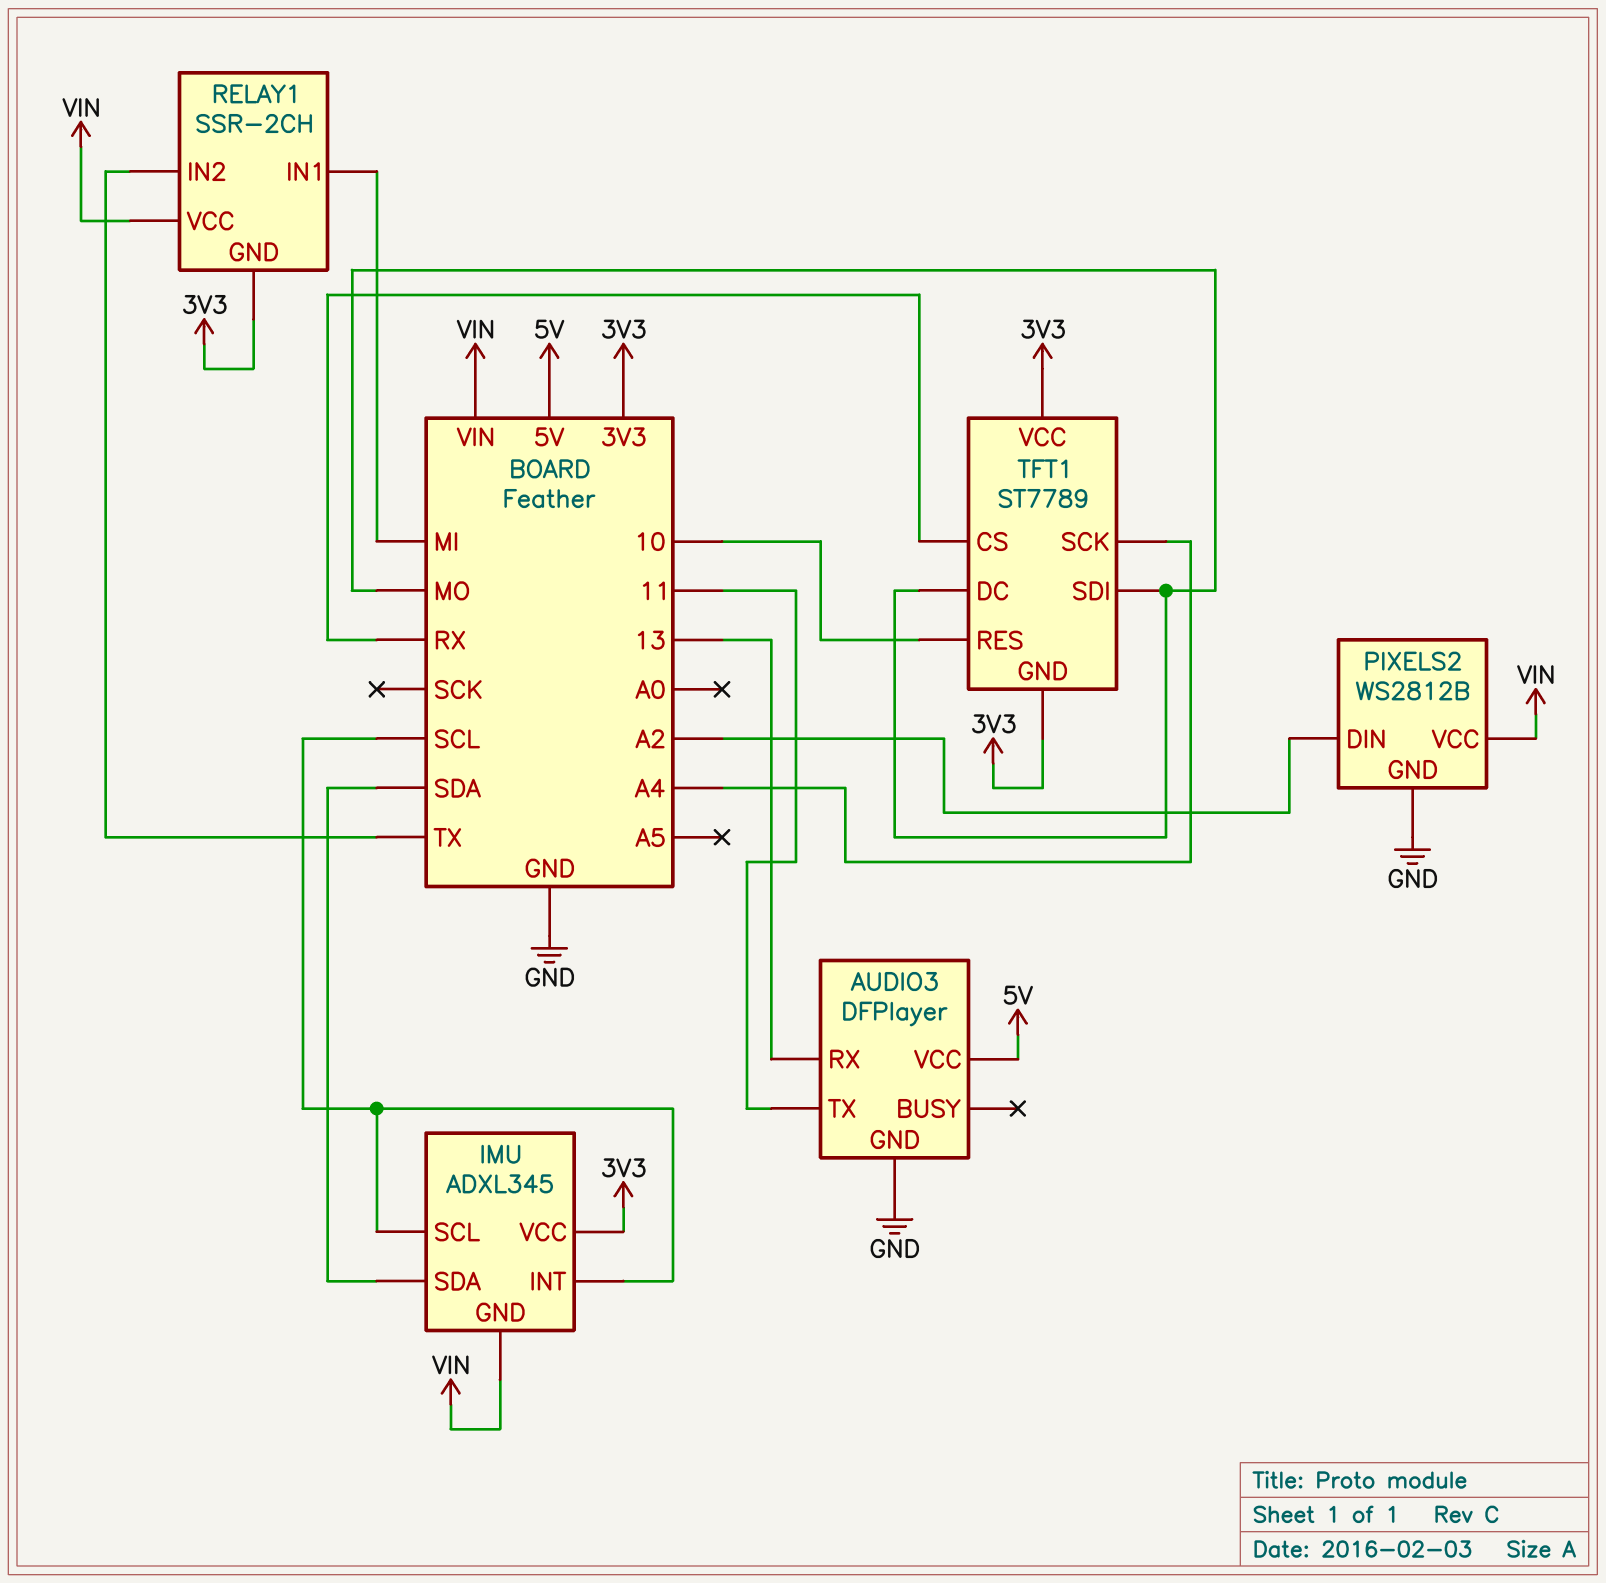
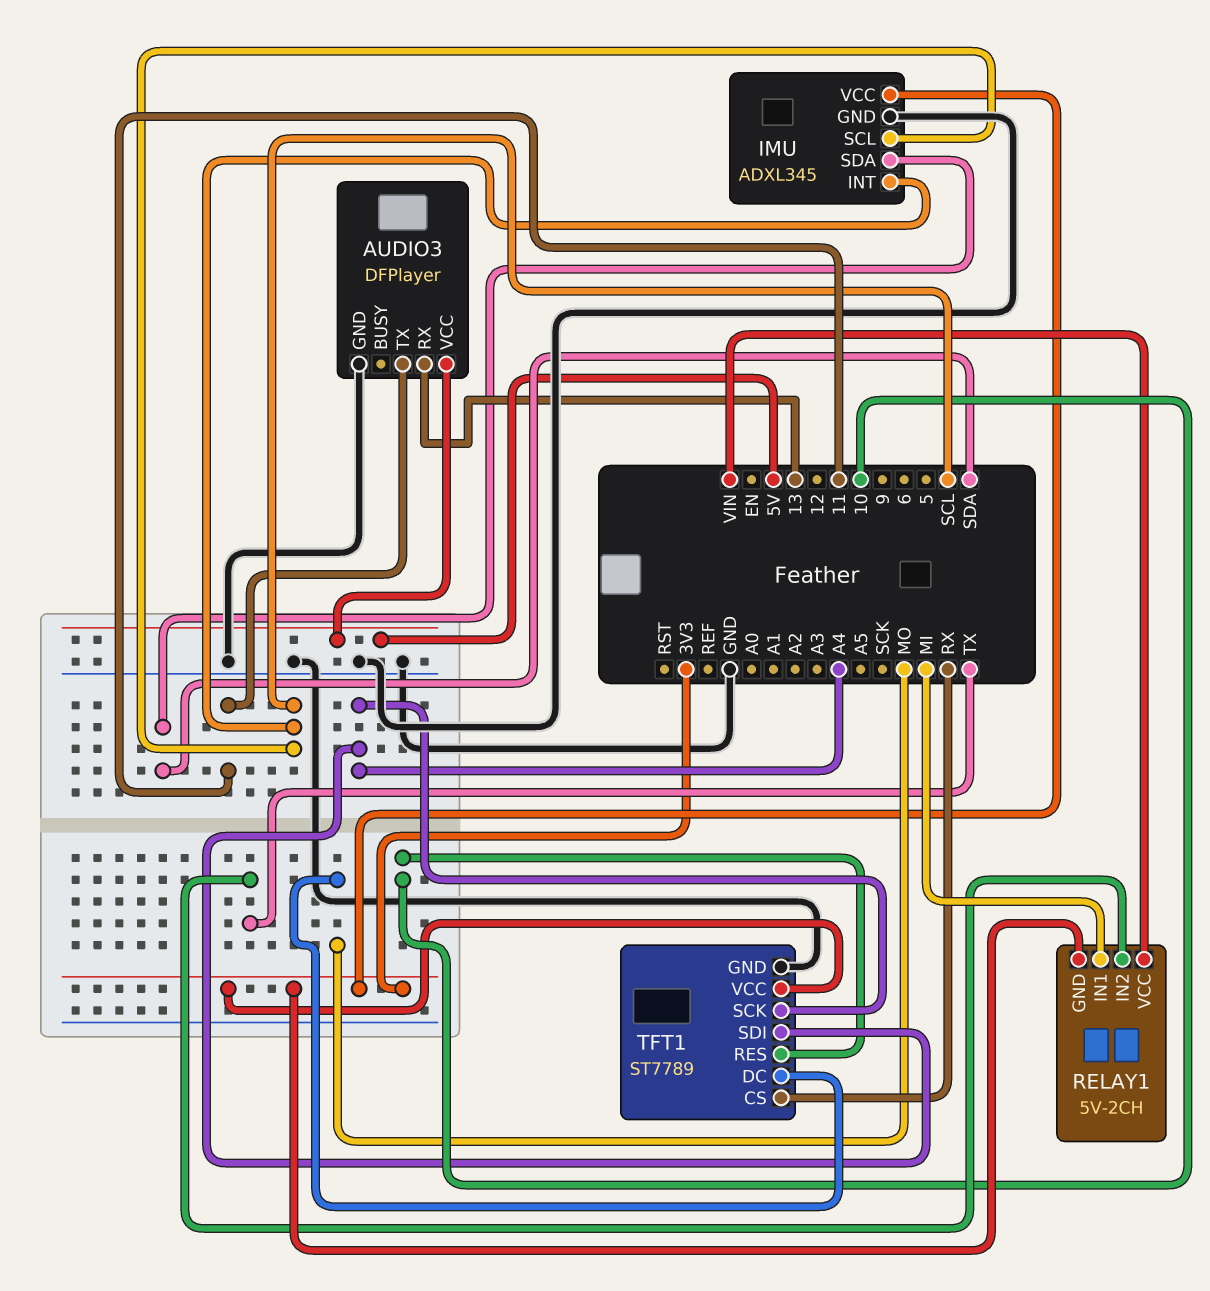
IMU pin GND: VIN -> GND
PIXELS2: WS2812B -> none
PIXELS2 pin DIN: A2 -> none
PIXELS2 pin GND: GND -> none
PIXELS2 pin VCC: VIN -> none
RELAY1: SSR-2CH -> 5V-2CH
TFT1 pin GND: 3V3 -> GND
TFT1 pin SDI: MO -> A4

